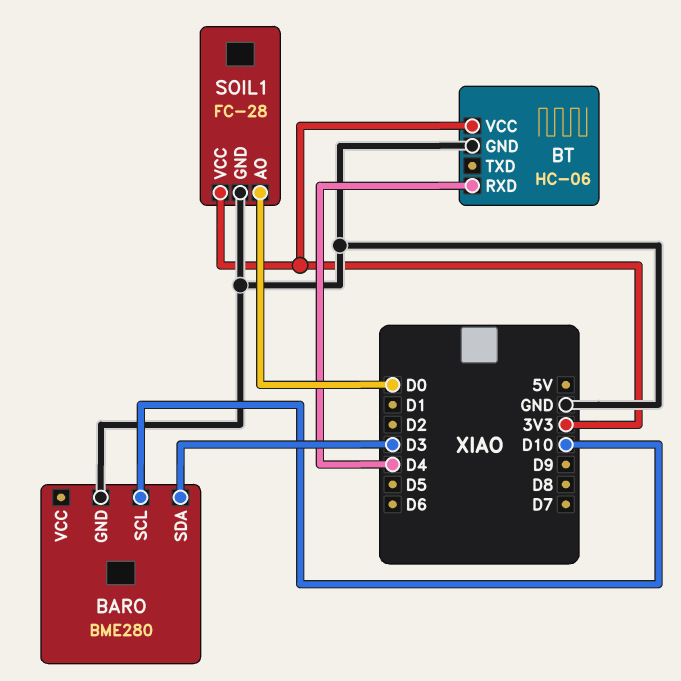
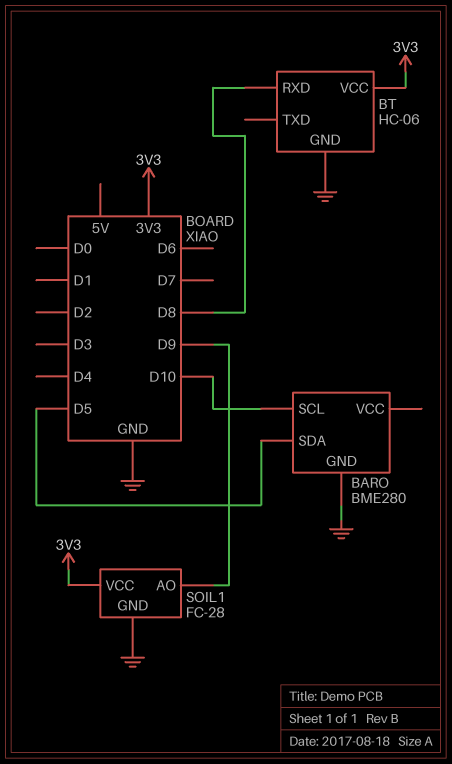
BARO pin SDA: D3 -> D5
BT pin RXD: D4 -> D8
SOIL1 pin AO: D0 -> D9

